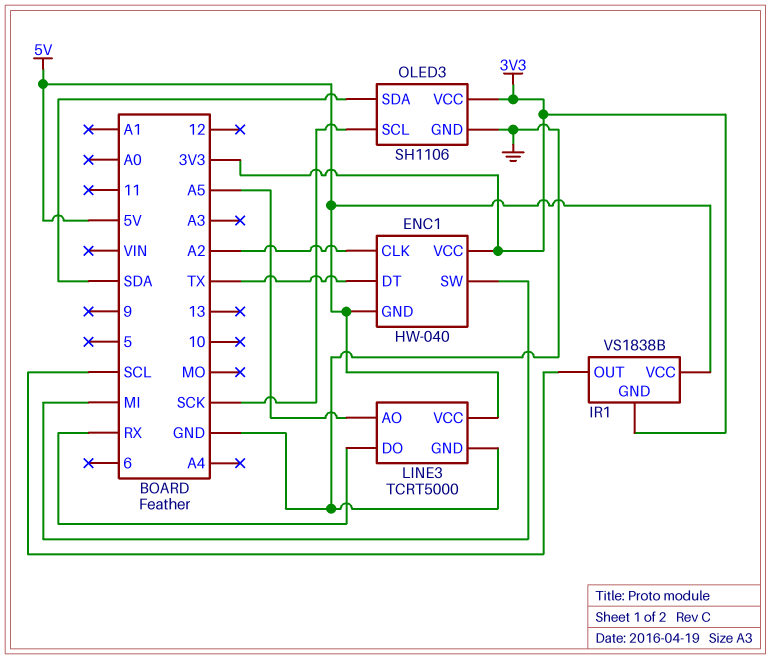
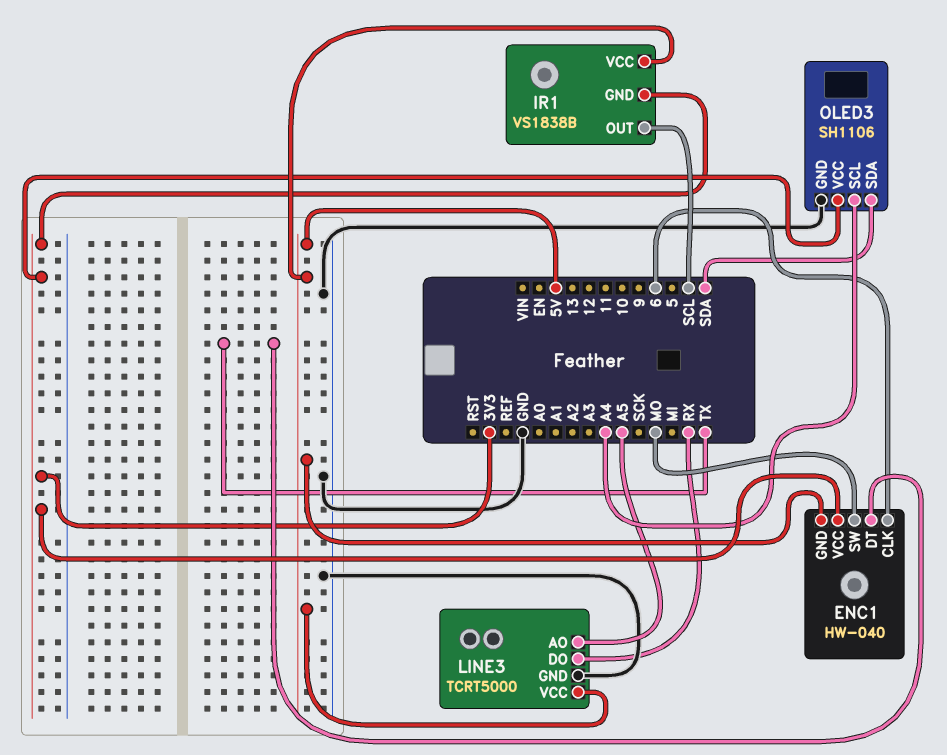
ENC1 pin CLK: A2 -> 6
ENC1 pin SW: MI -> MO
OLED3 pin SCL: SCK -> A4

